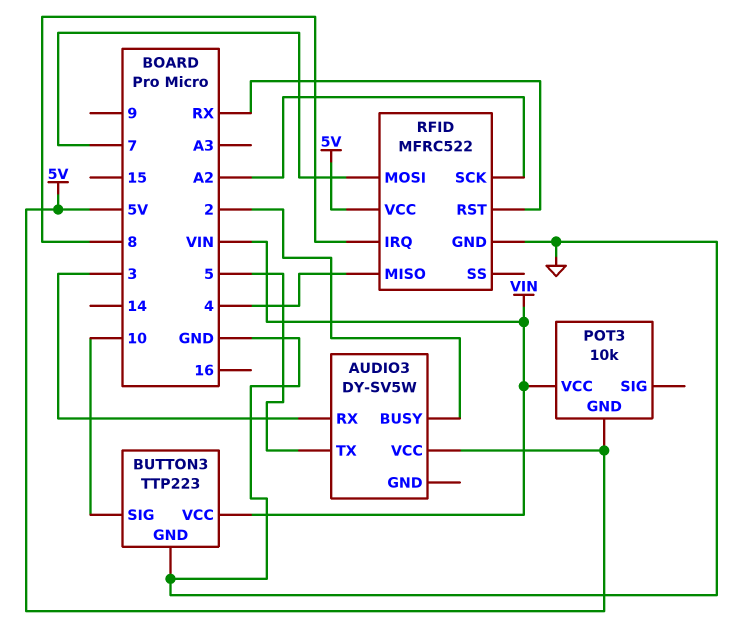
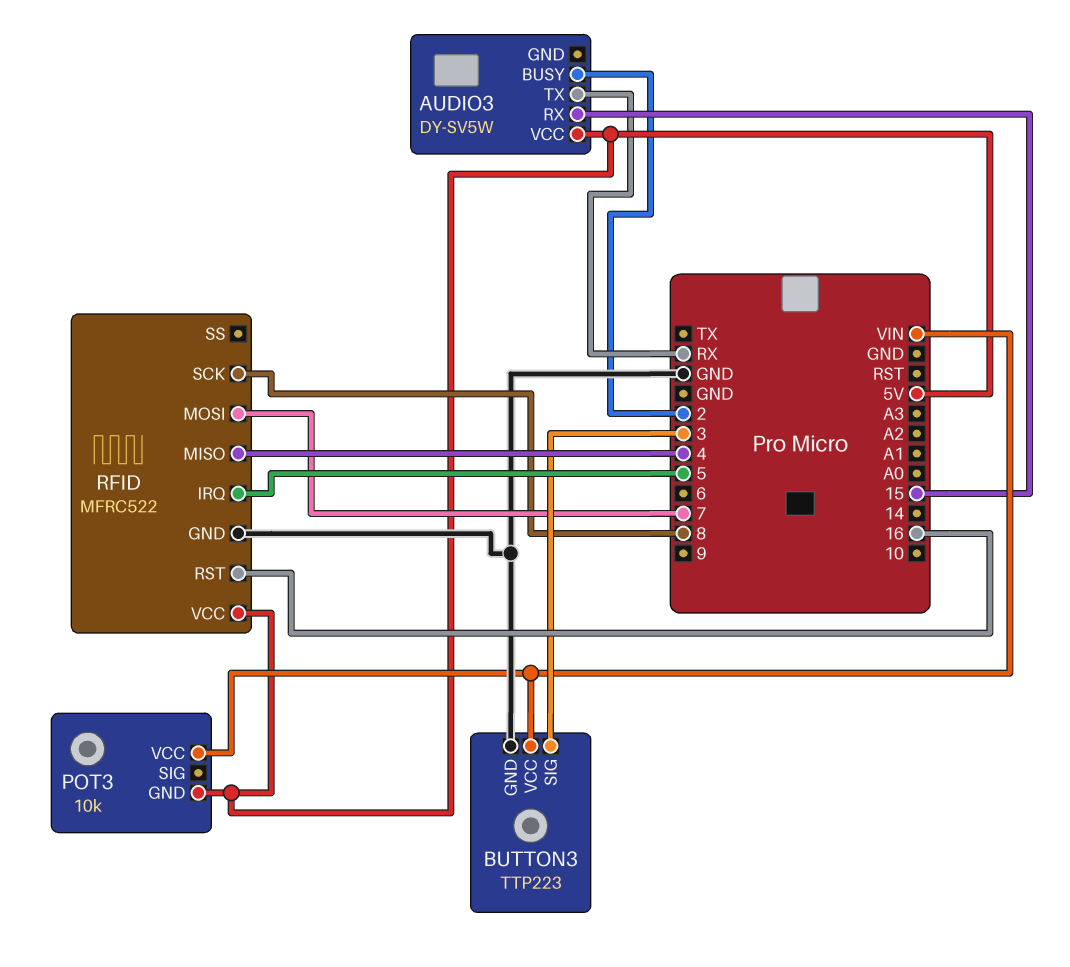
AUDIO3 pin RX: 3 -> 15
AUDIO3 pin TX: 5 -> RX
BUTTON3 pin SIG: 10 -> 3
RFID pin IRQ: 8 -> 5
RFID pin RST: RX -> 16
RFID pin SCK: A2 -> 8

